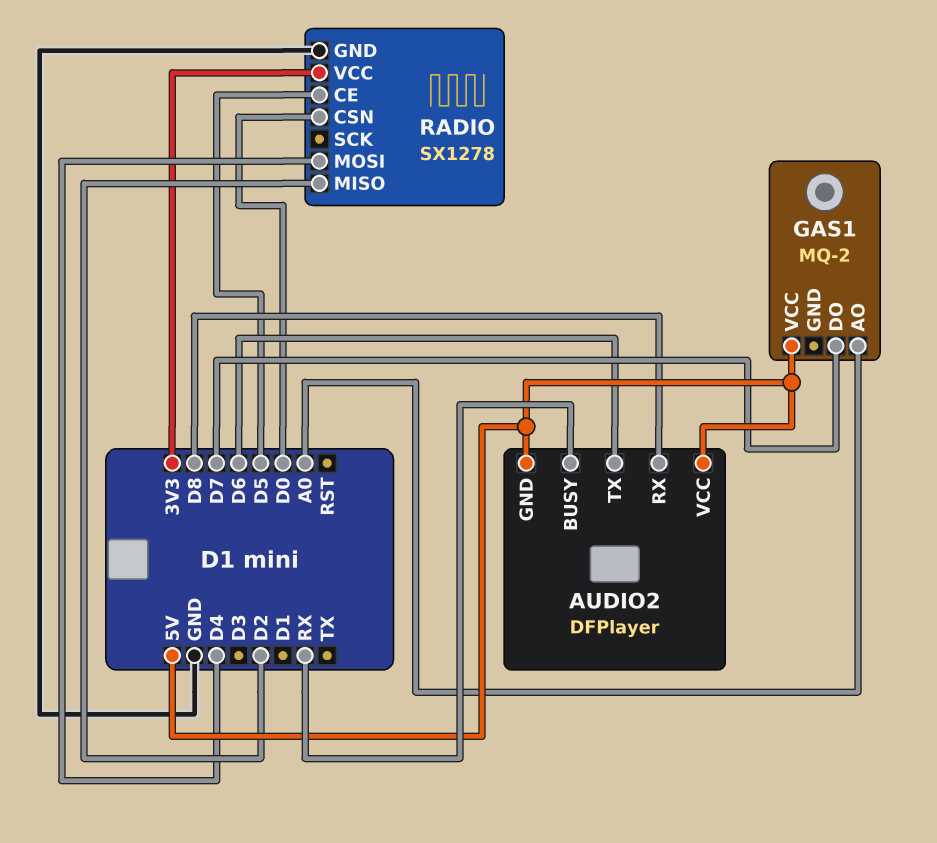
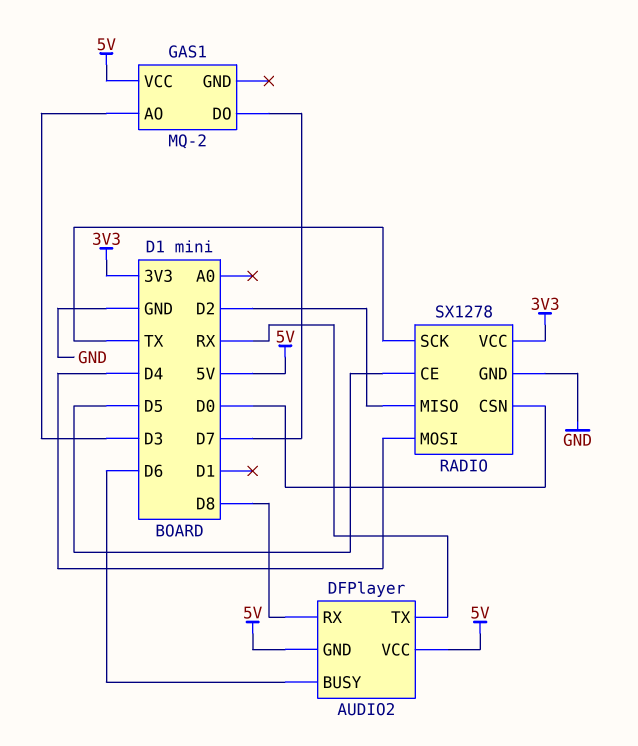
AUDIO2 pin BUSY: RX -> D6
AUDIO2 pin TX: D6 -> RX
GAS1 pin AO: A0 -> D3
RADIO pin SCK: none -> TX

